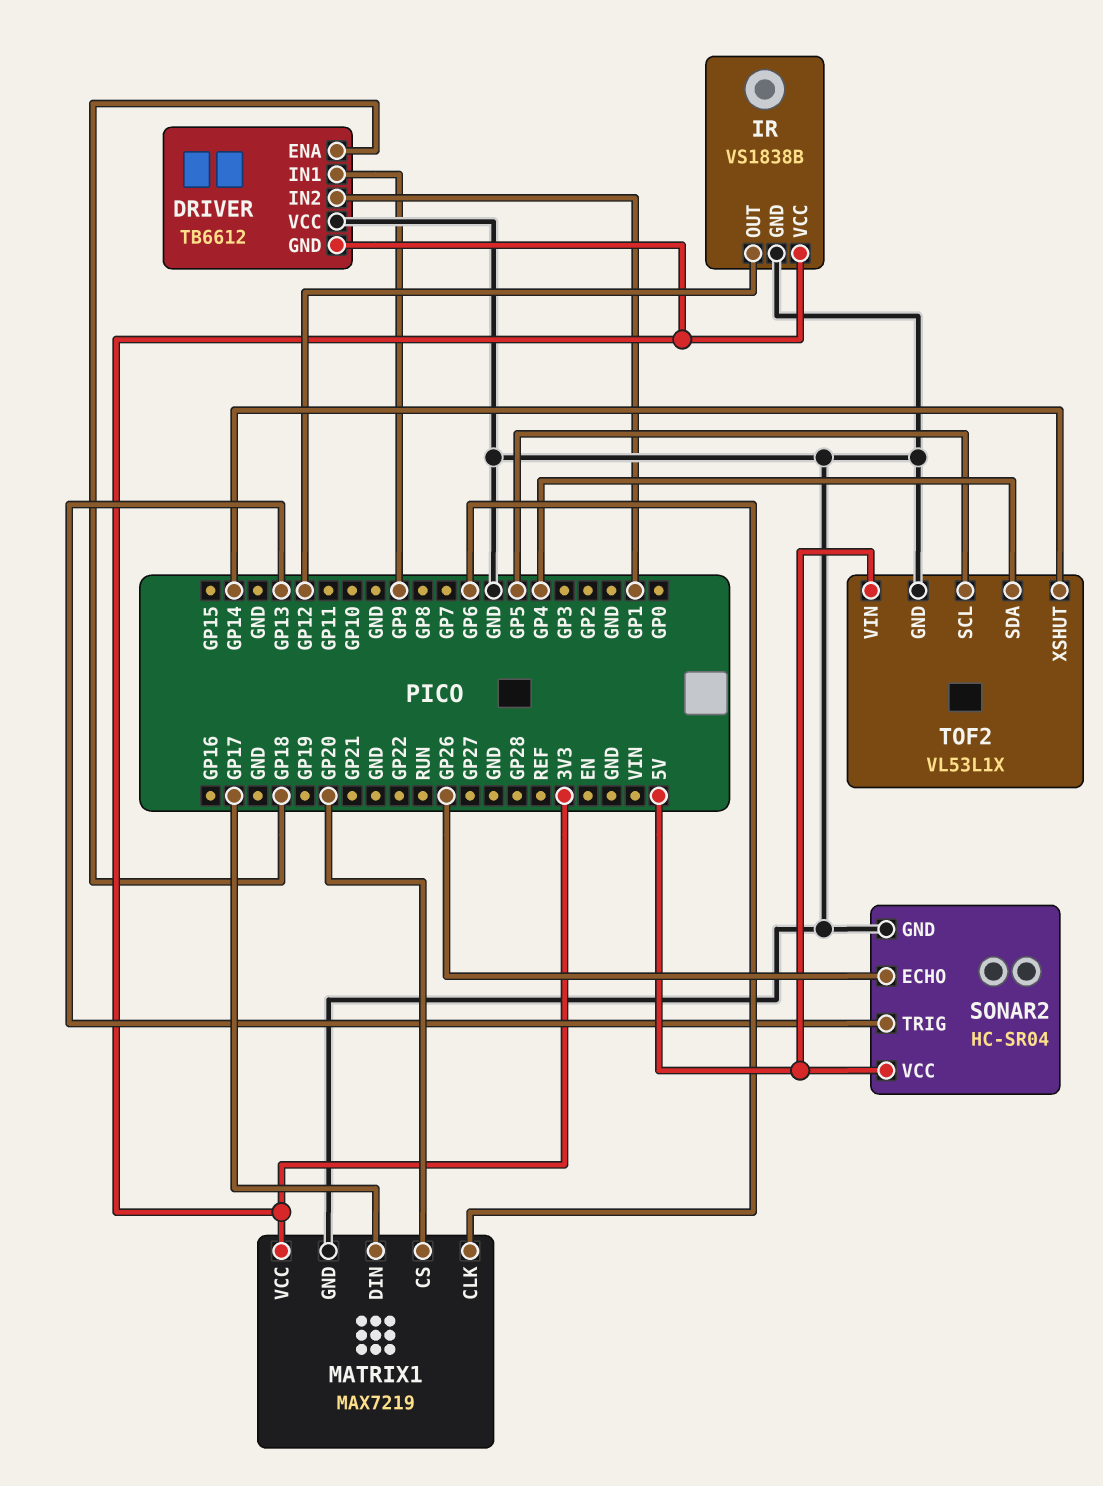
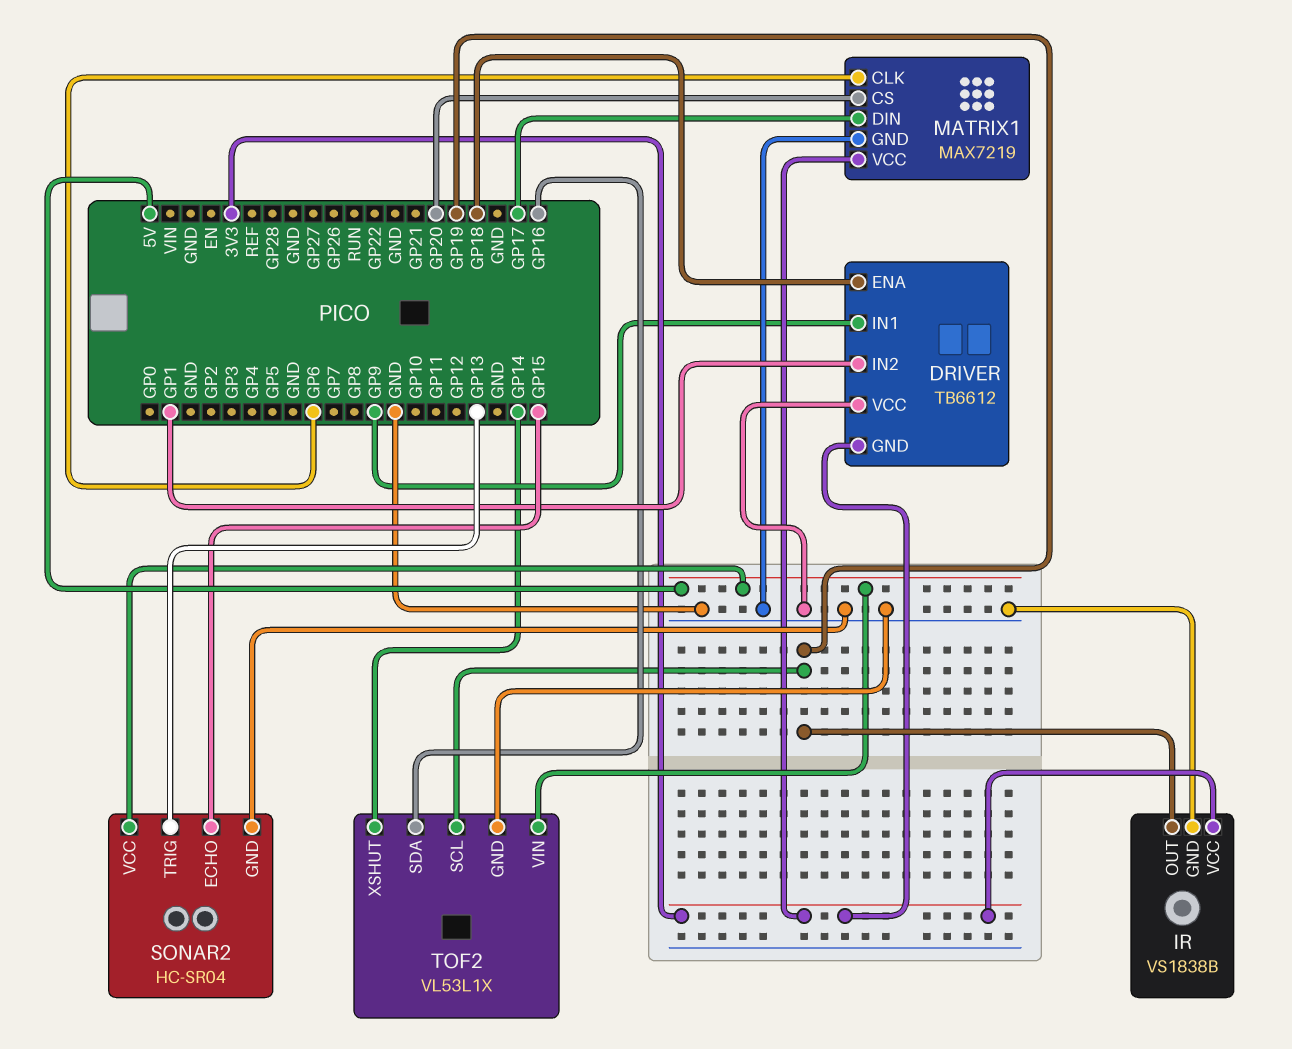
IR pin OUT: GP12 -> GP19
SONAR2 pin ECHO: GP26 -> GP15
TOF2 pin SCL: GP5 -> GP19
TOF2 pin SDA: GP4 -> GP16

